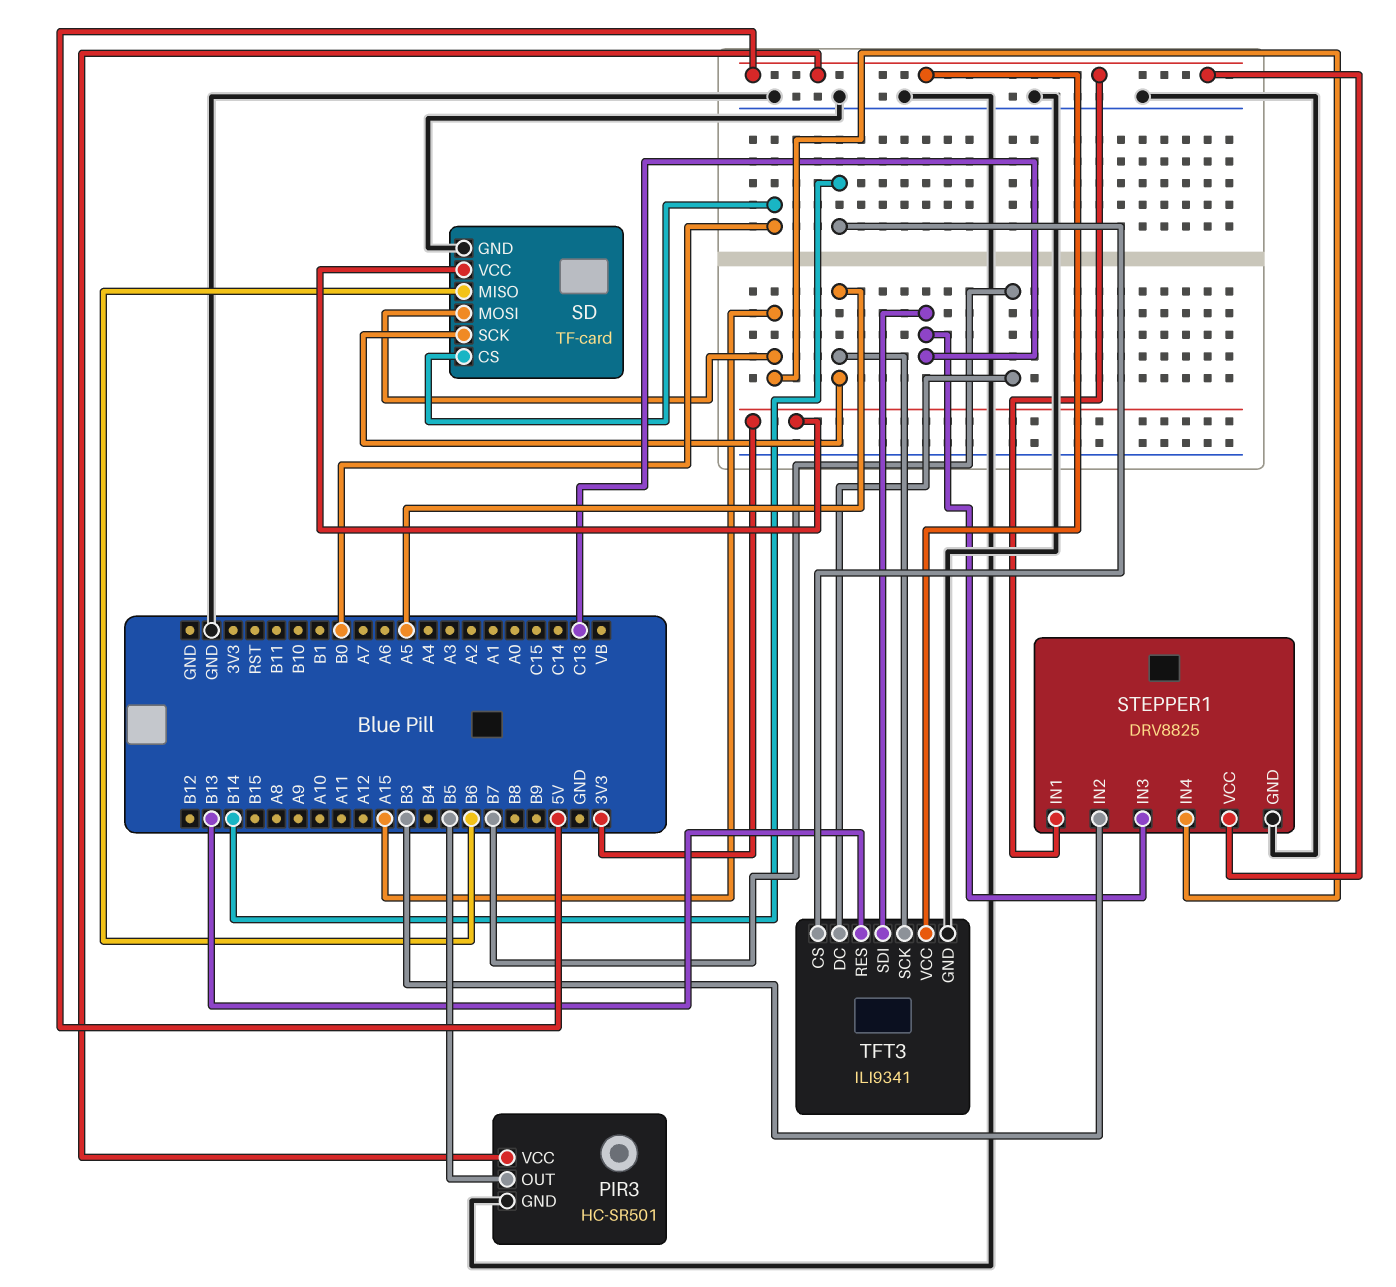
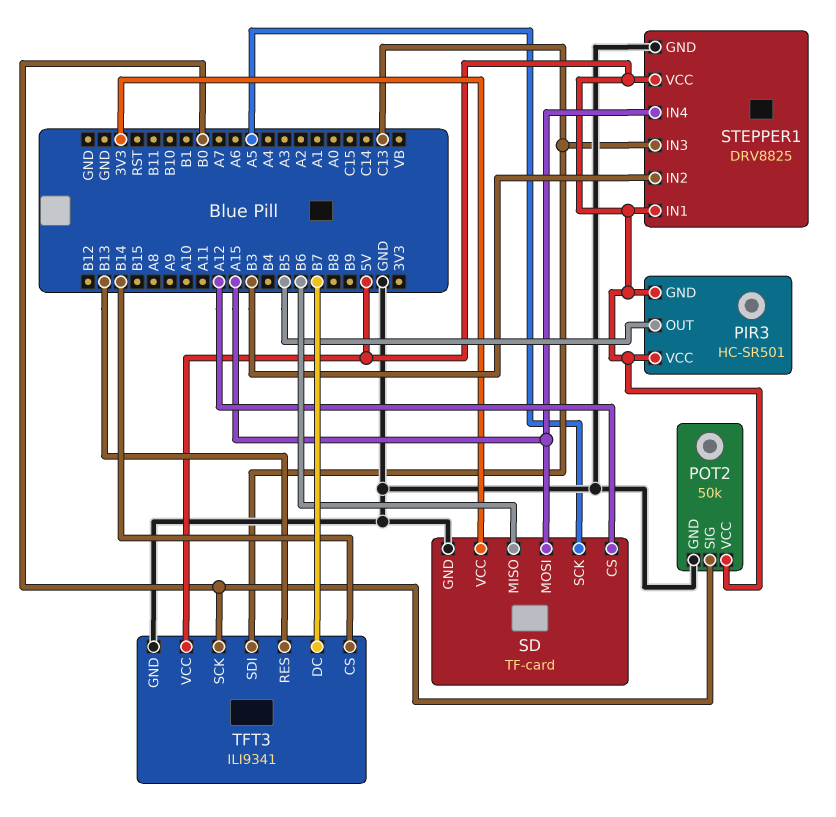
PIR3 pin GND: GND -> 5V
POT2: none -> 50k
POT2 pin GND: none -> GND
POT2 pin SIG: none -> B0
POT2 pin VCC: none -> 5V
SD pin CS: B0 -> A12
TFT3 pin SCK: A5 -> B0

